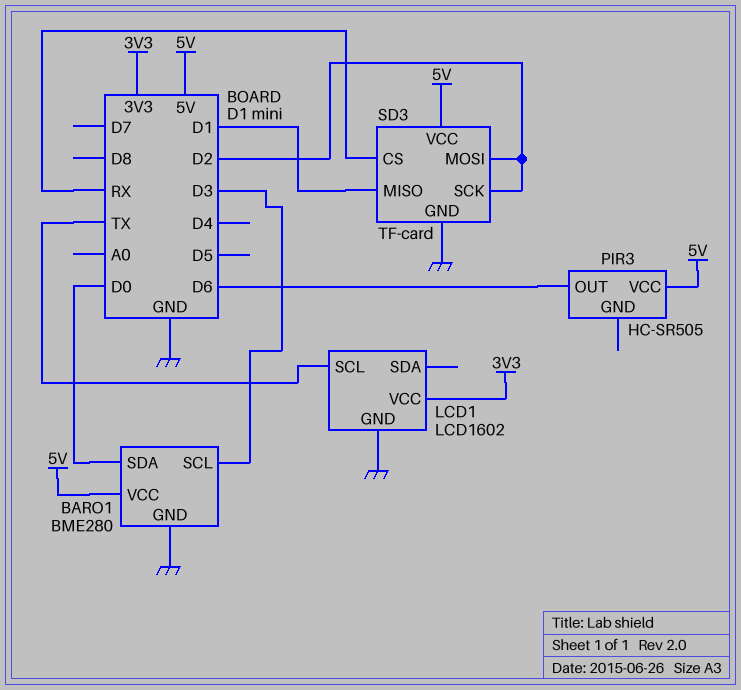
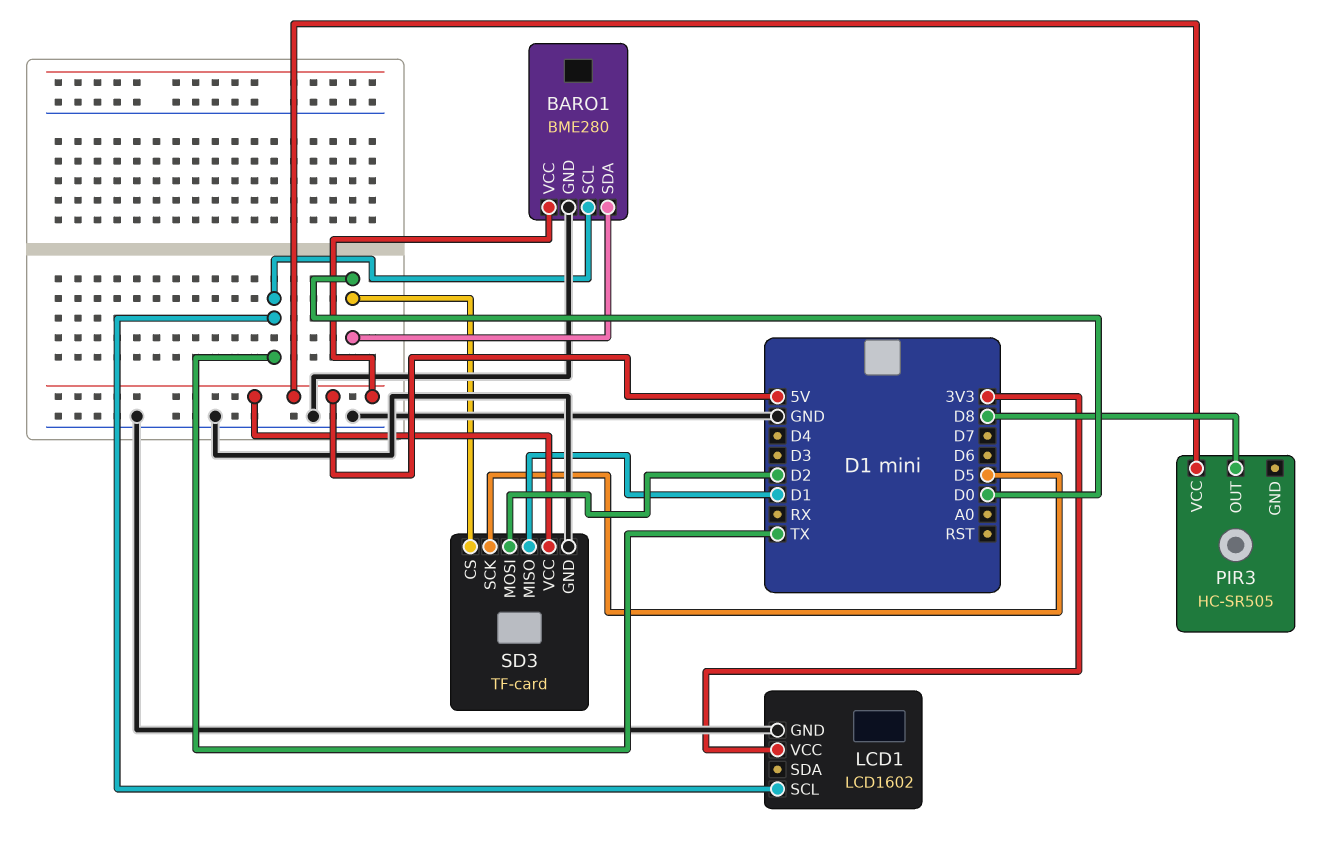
BARO1 pin SCL: D3 -> TX
PIR3 pin OUT: D6 -> D8
SD3 pin CS: RX -> D0
SD3 pin SCK: D2 -> D5

